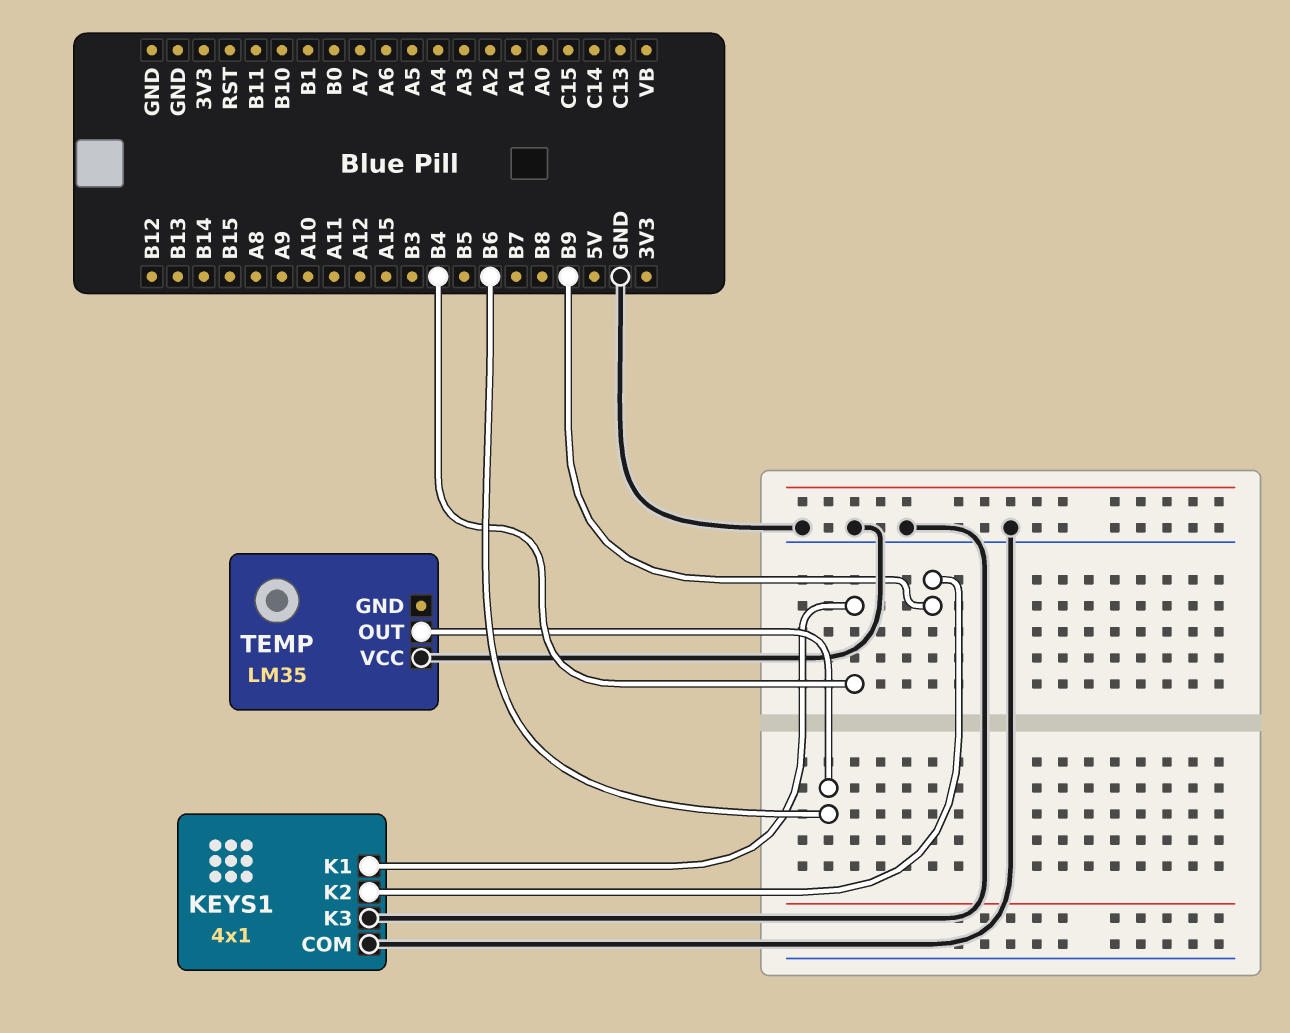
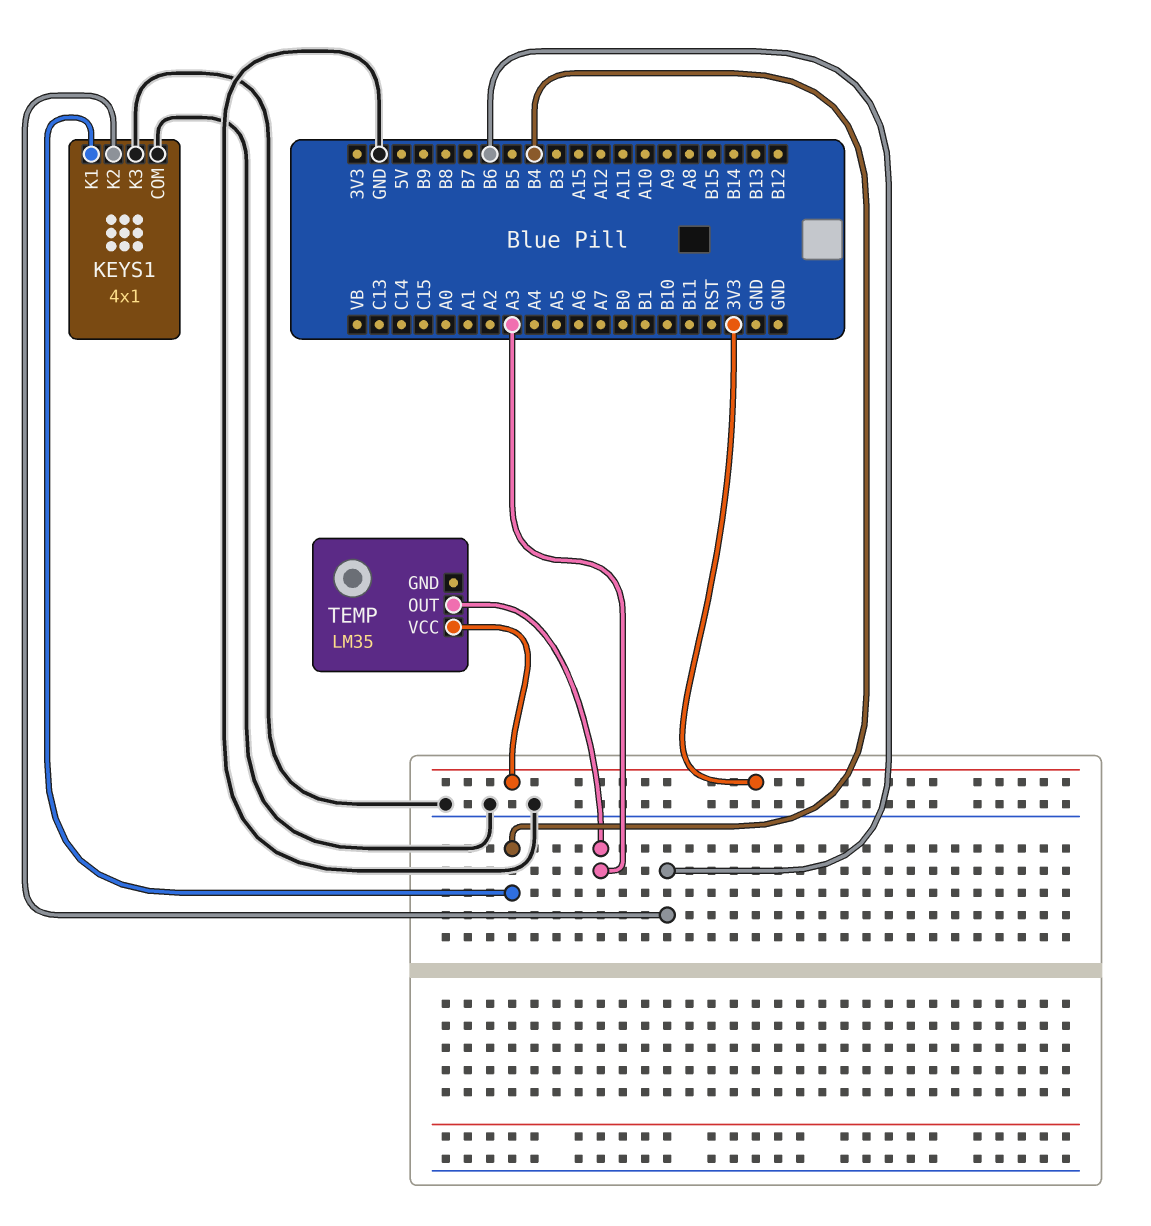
KEYS1 pin K2: B9 -> B6
TEMP pin OUT: B6 -> A3
TEMP pin VCC: GND -> 3V3

